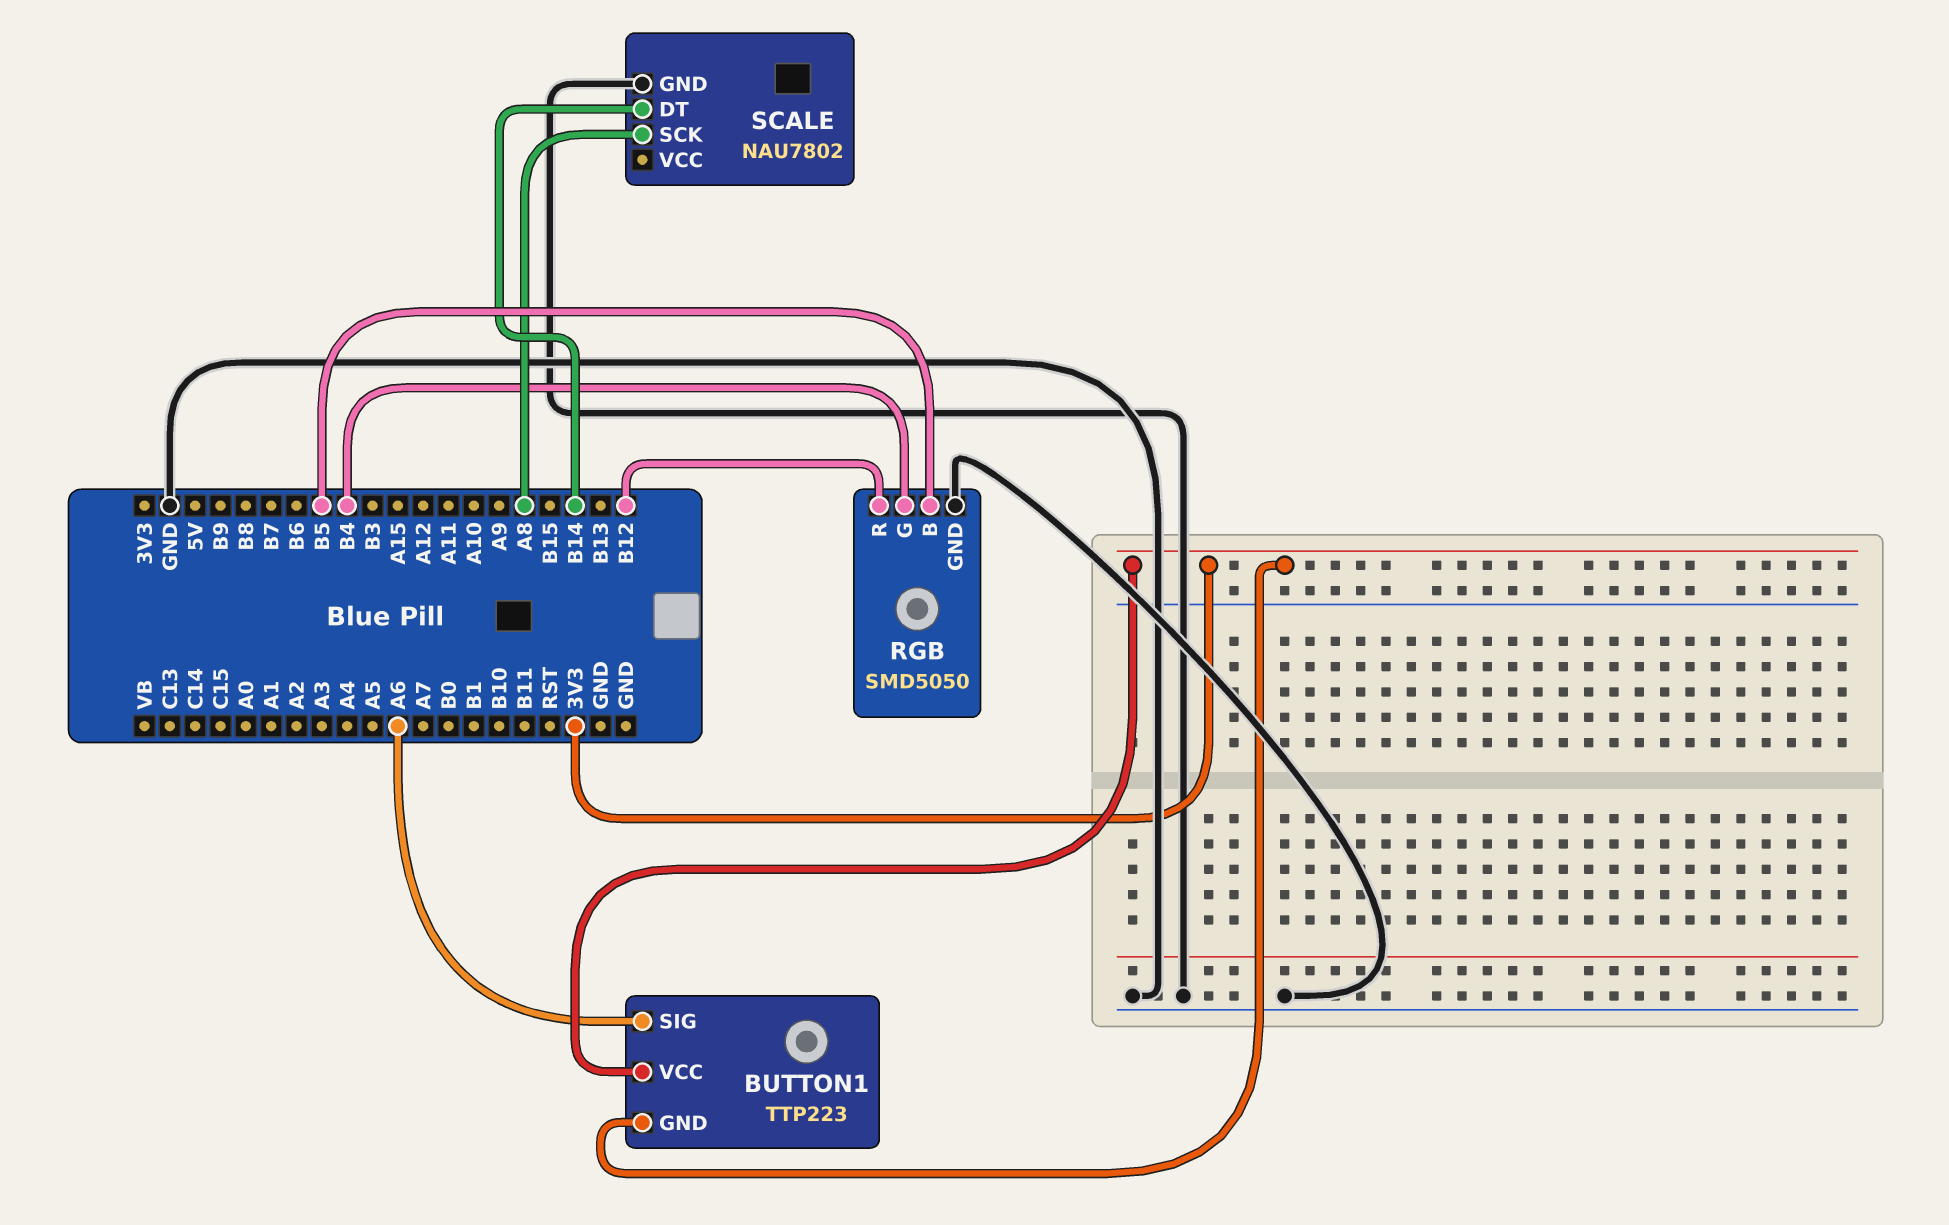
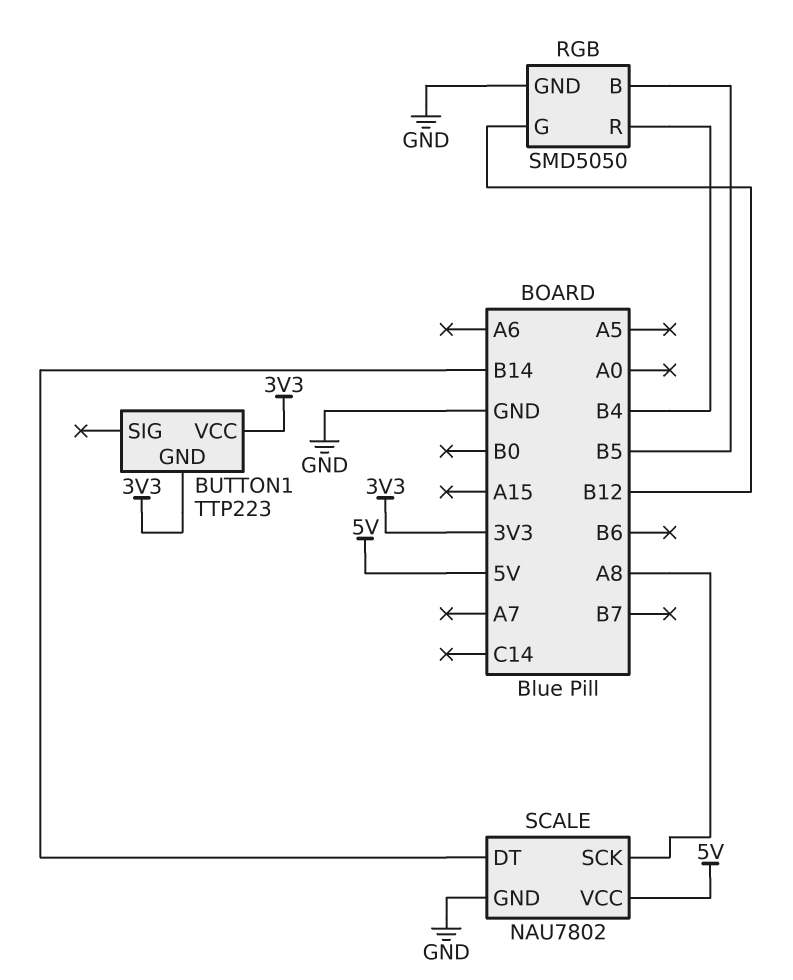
BUTTON1 pin SIG: A6 -> none
RGB pin G: B4 -> B12
RGB pin R: B12 -> B4
SCALE pin VCC: none -> 5V

